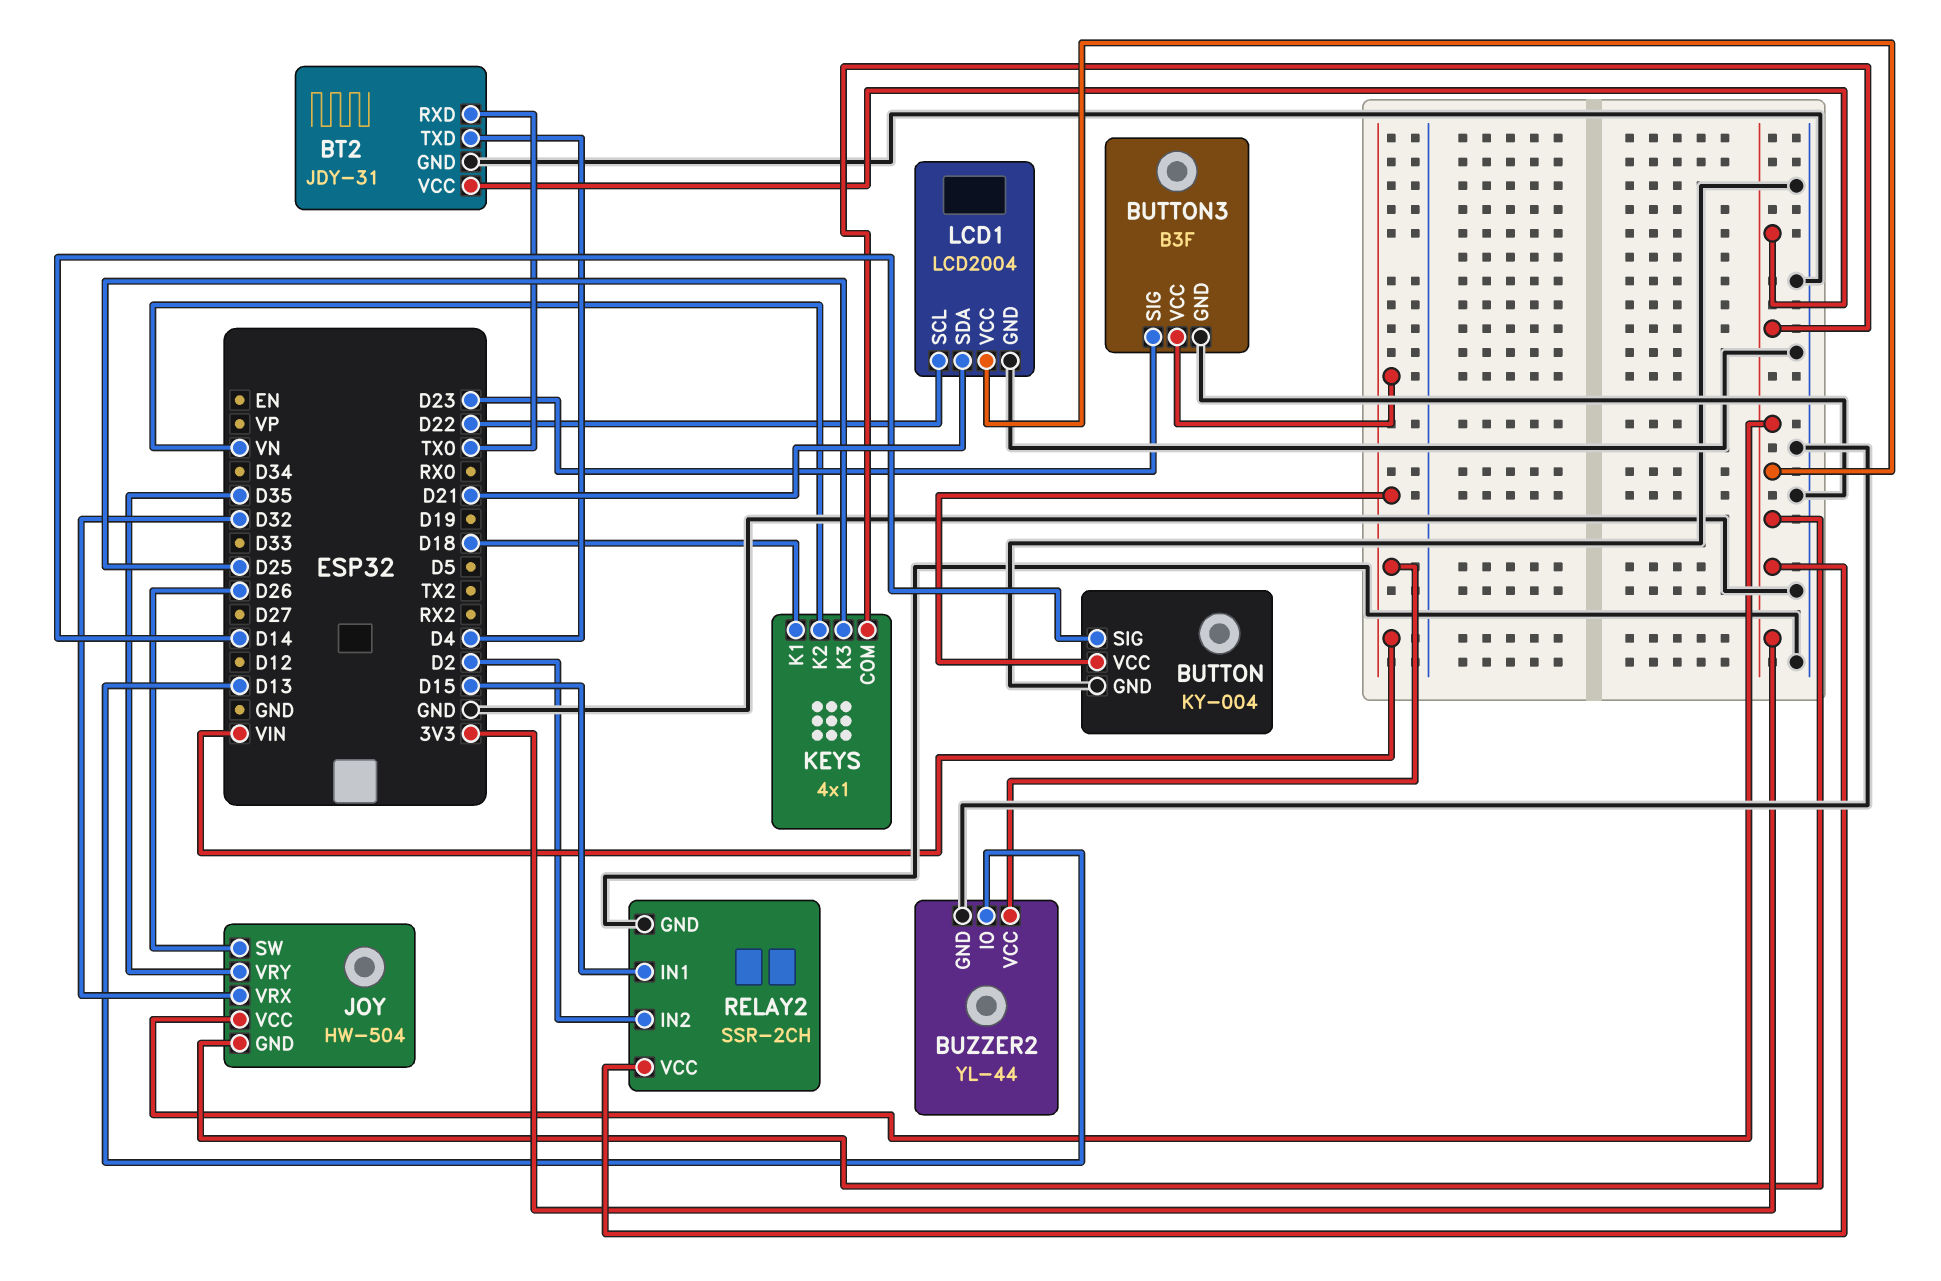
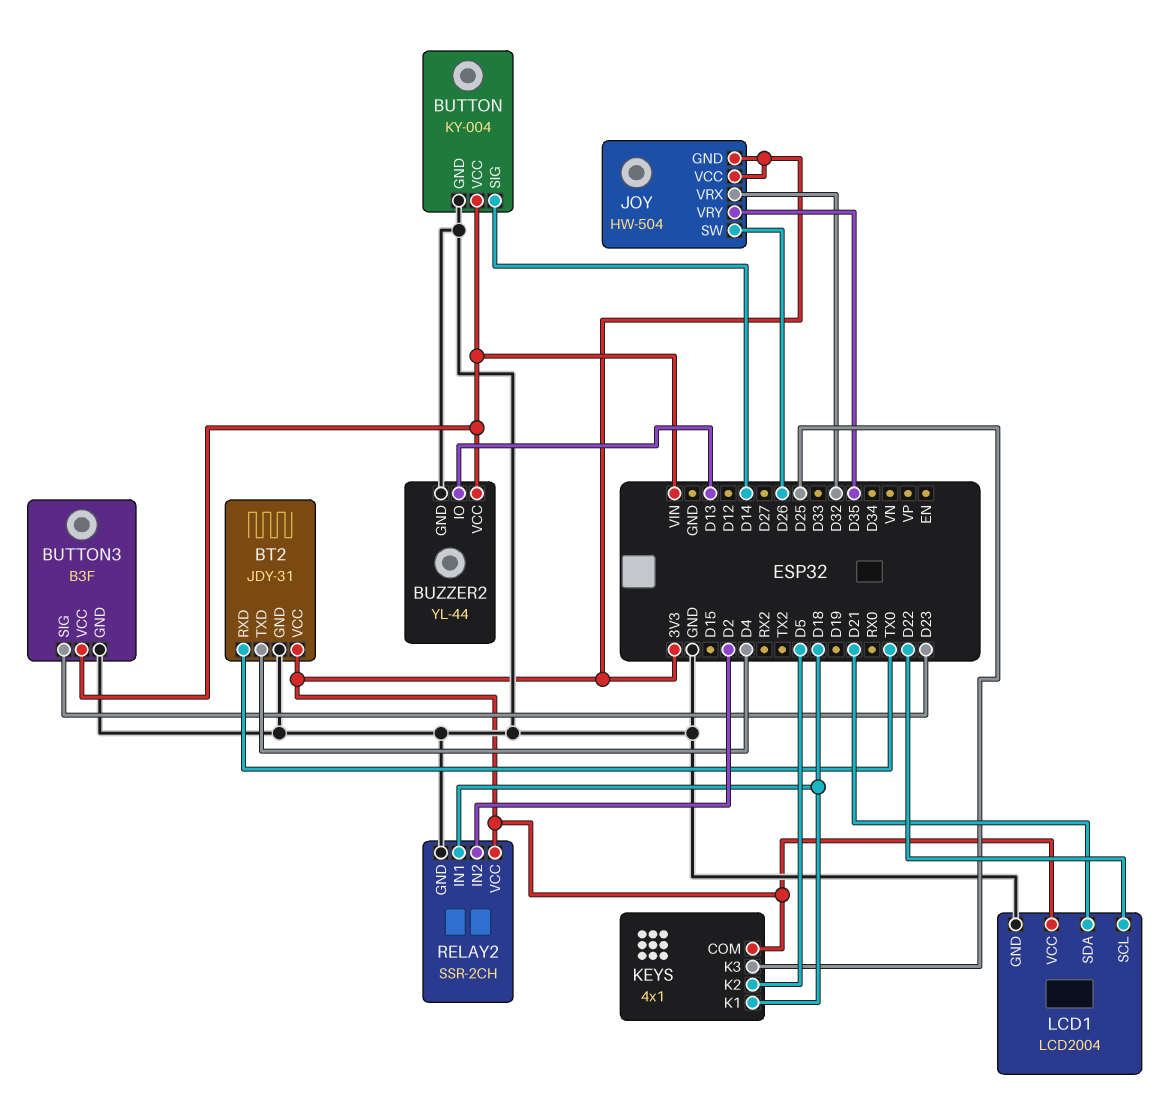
KEYS pin K2: VN -> D5
RELAY2 pin IN1: D15 -> D18

